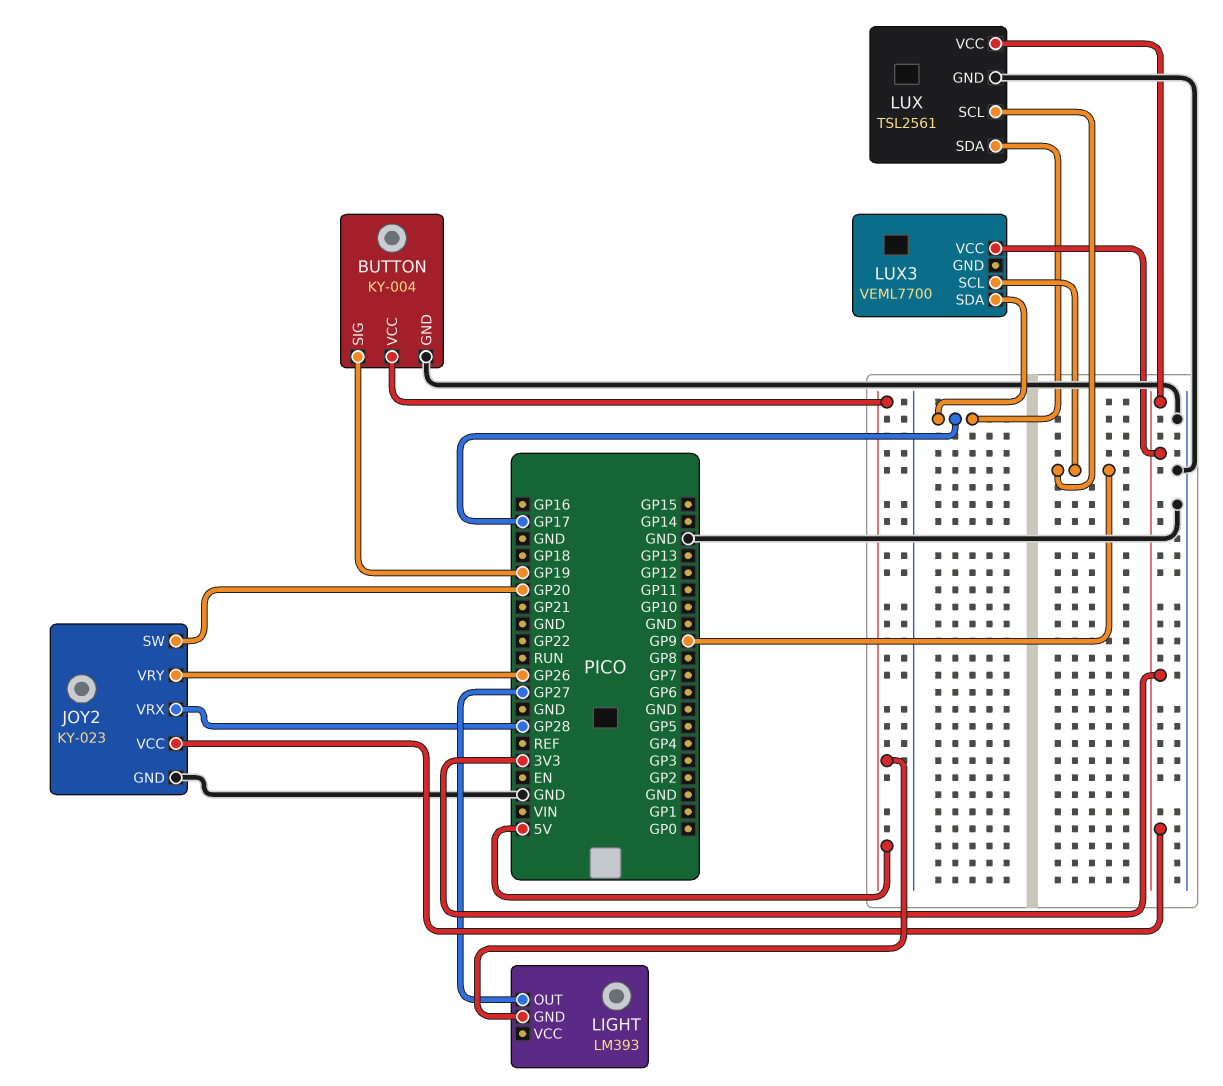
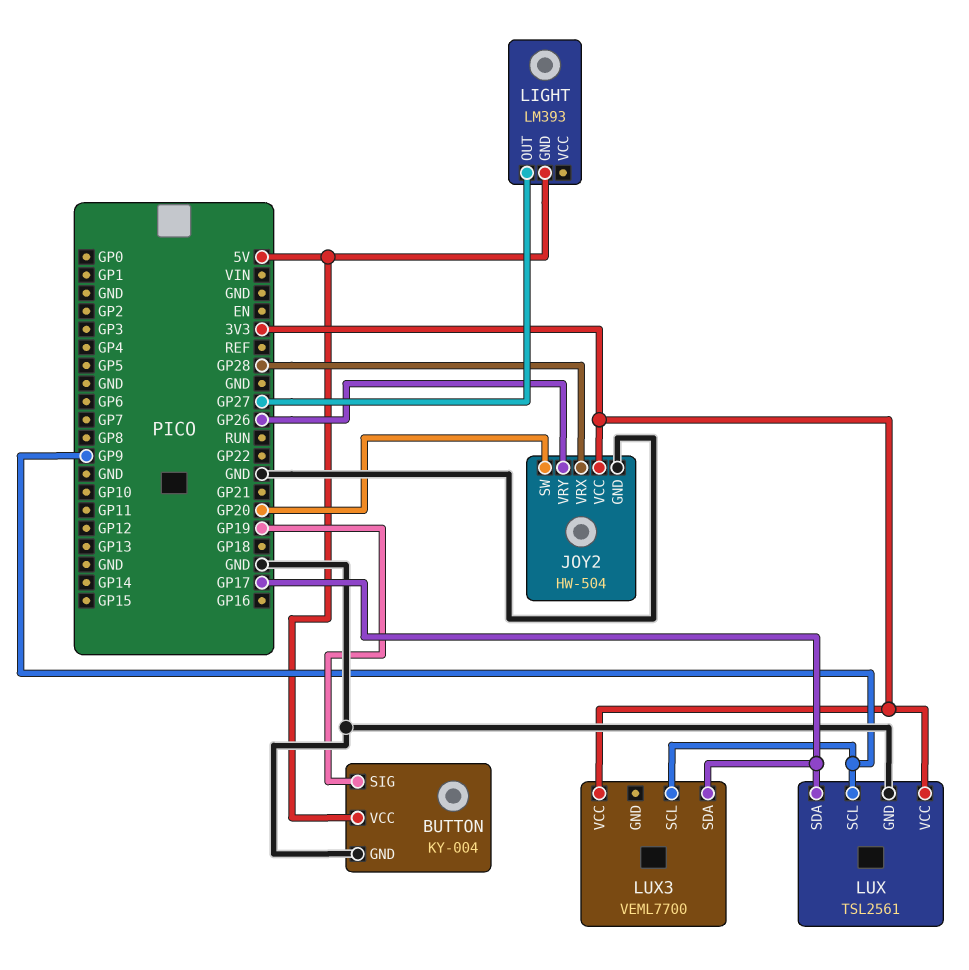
JOY2: KY-023 -> HW-504

